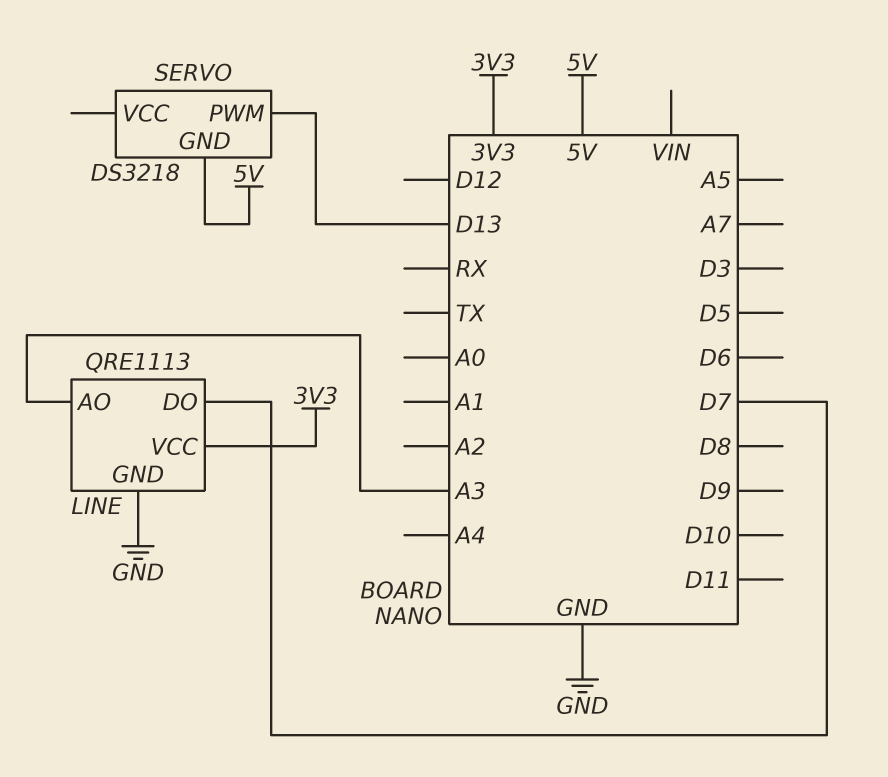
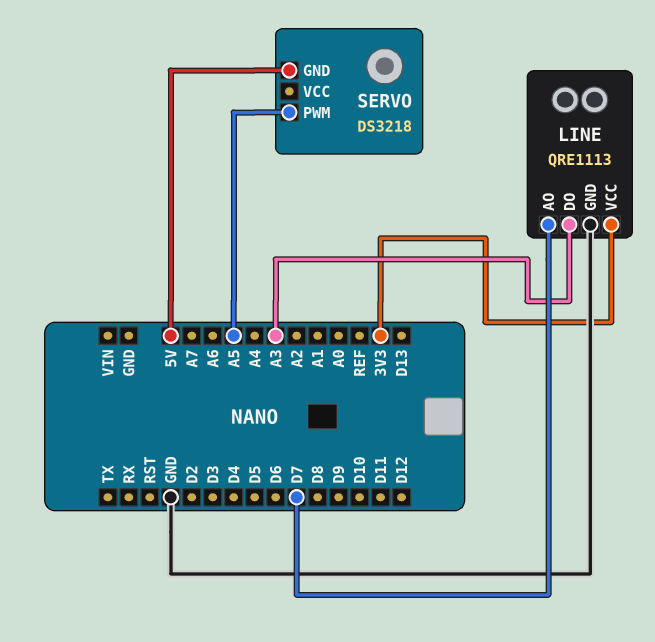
LINE pin AO: A3 -> D7
LINE pin DO: D7 -> A3
SERVO pin PWM: D13 -> A5

